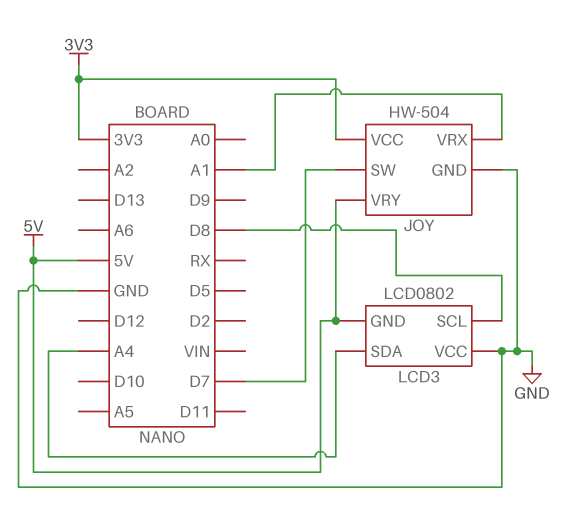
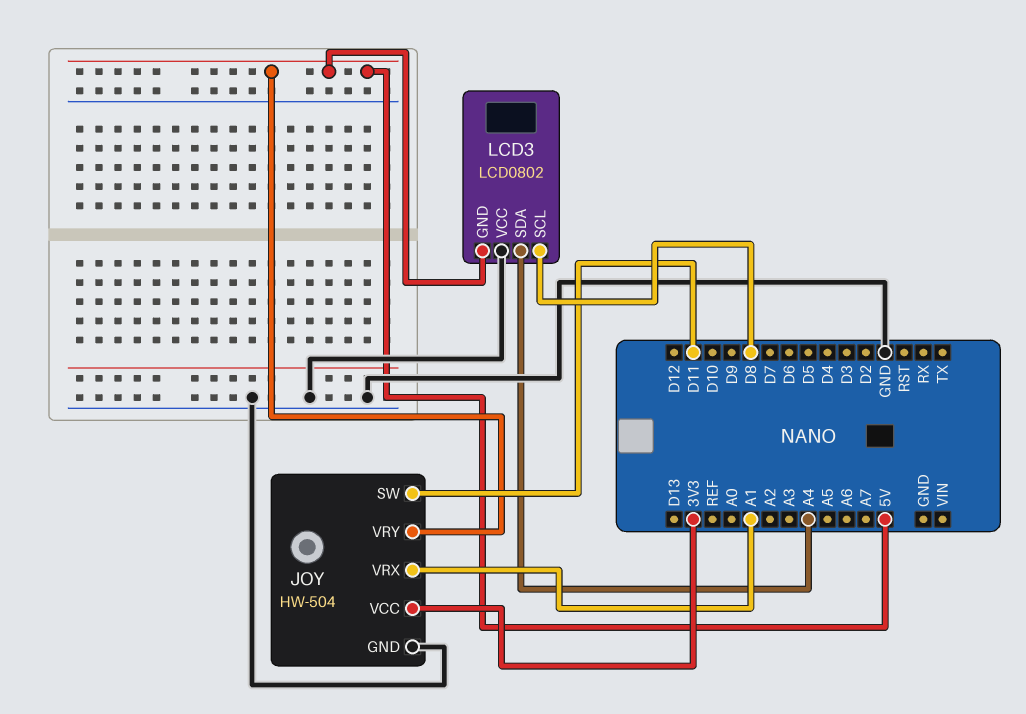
JOY pin SW: D7 -> D11

